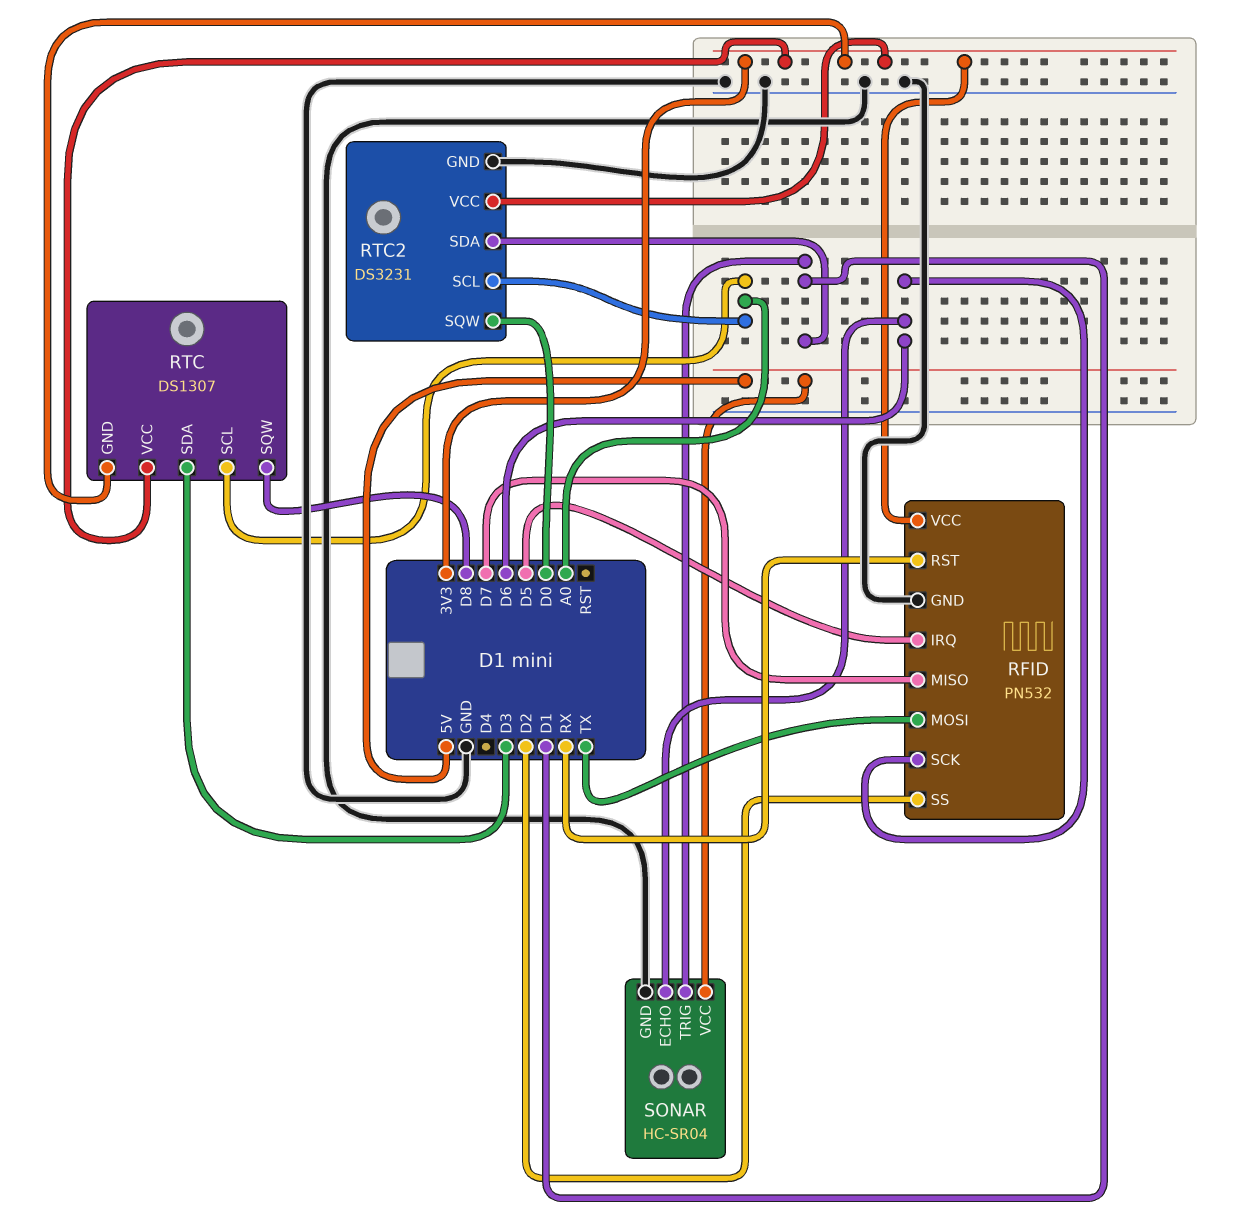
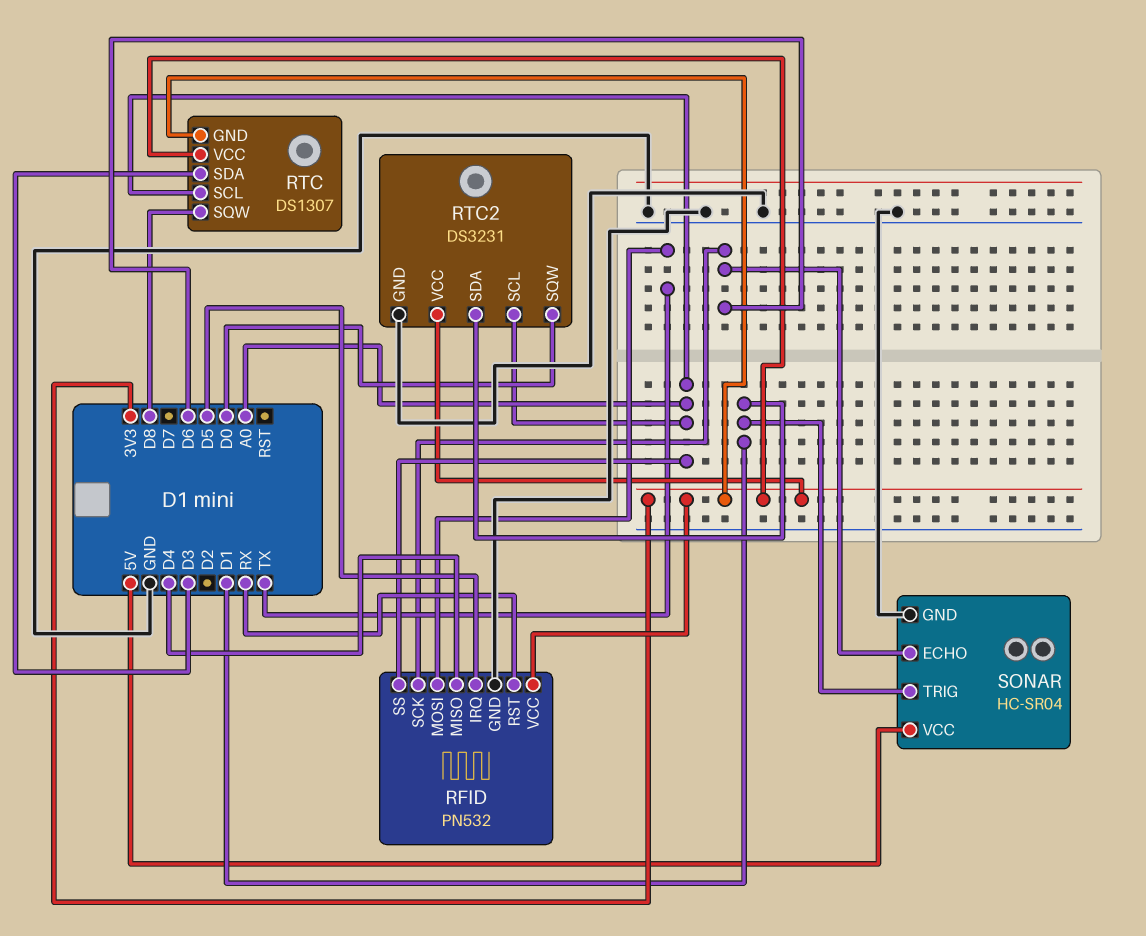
RFID pin MISO: D7 -> D4
RFID pin SS: D2 -> A0

